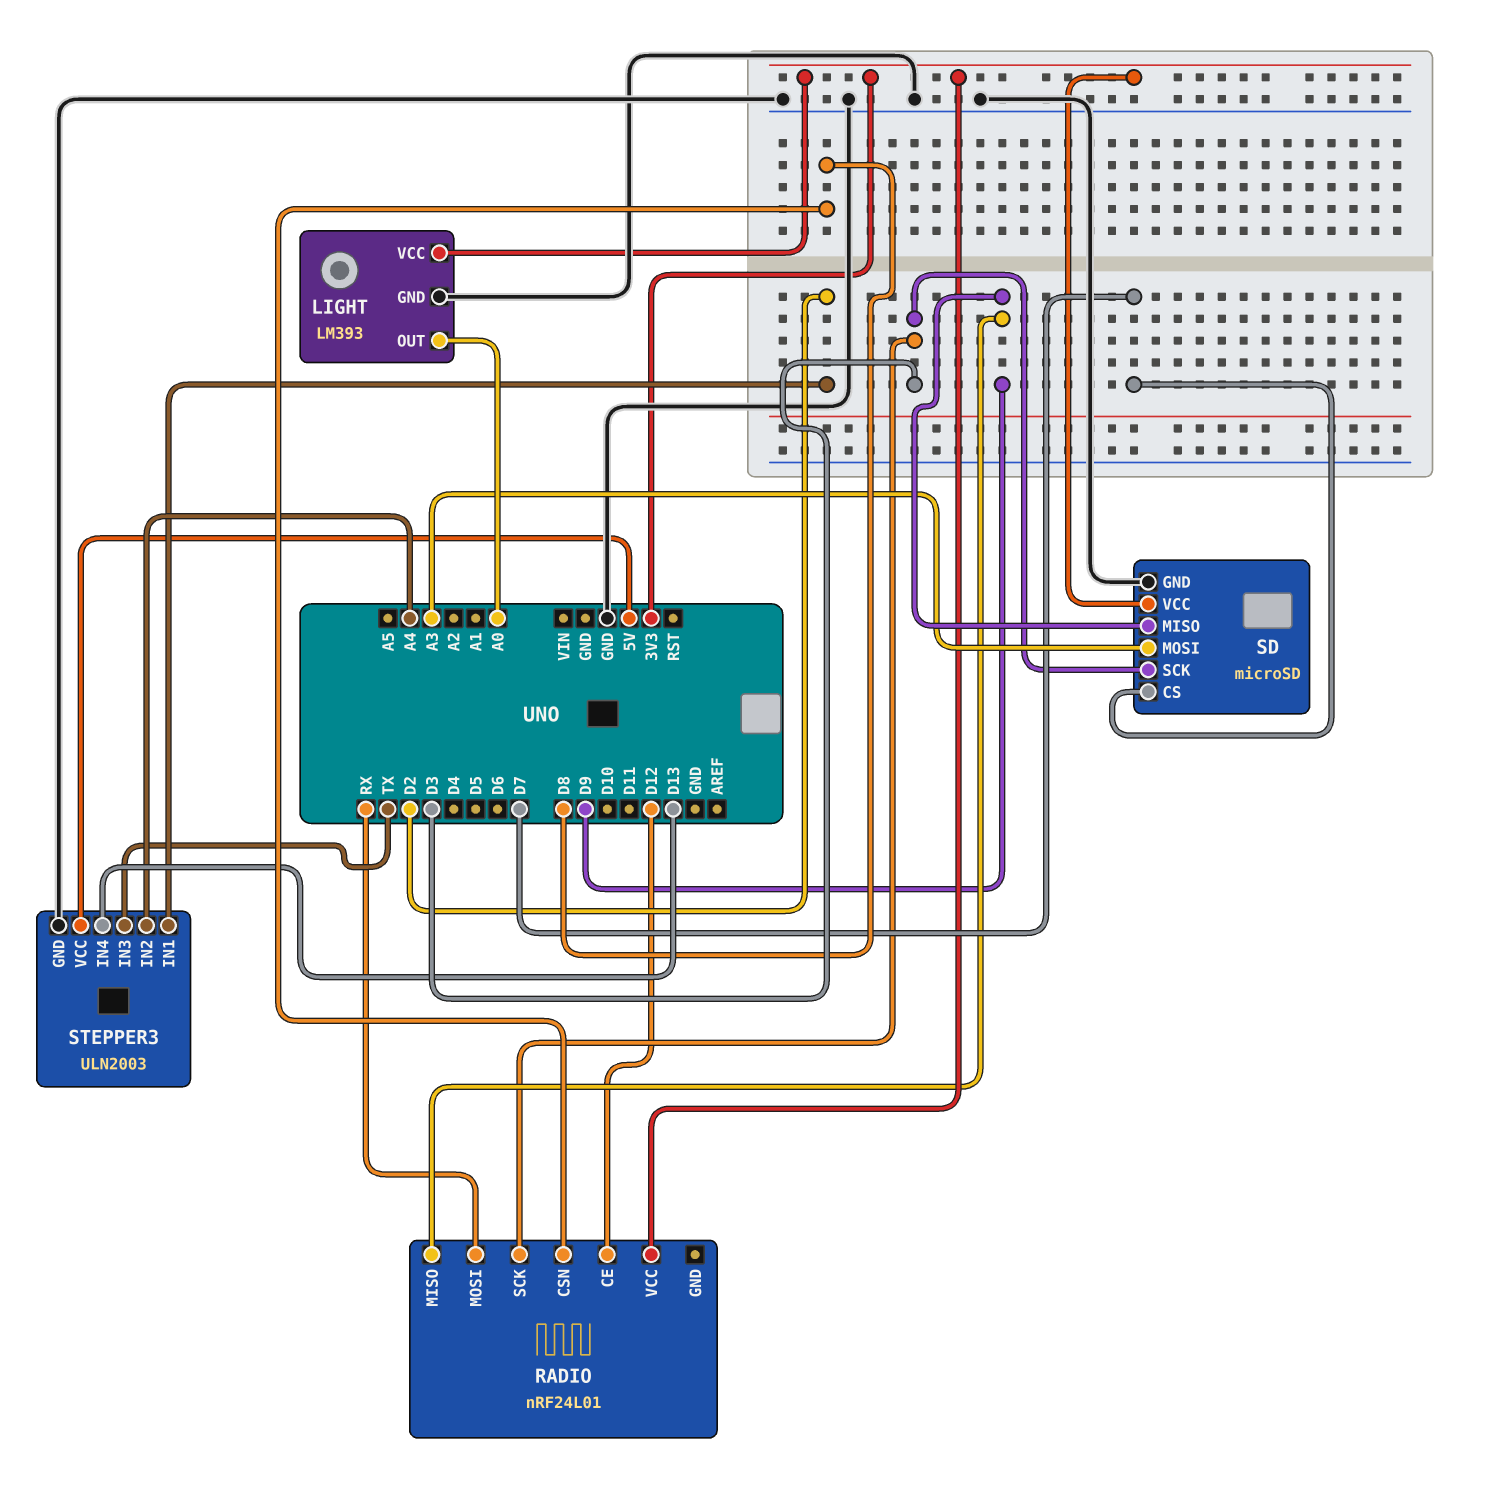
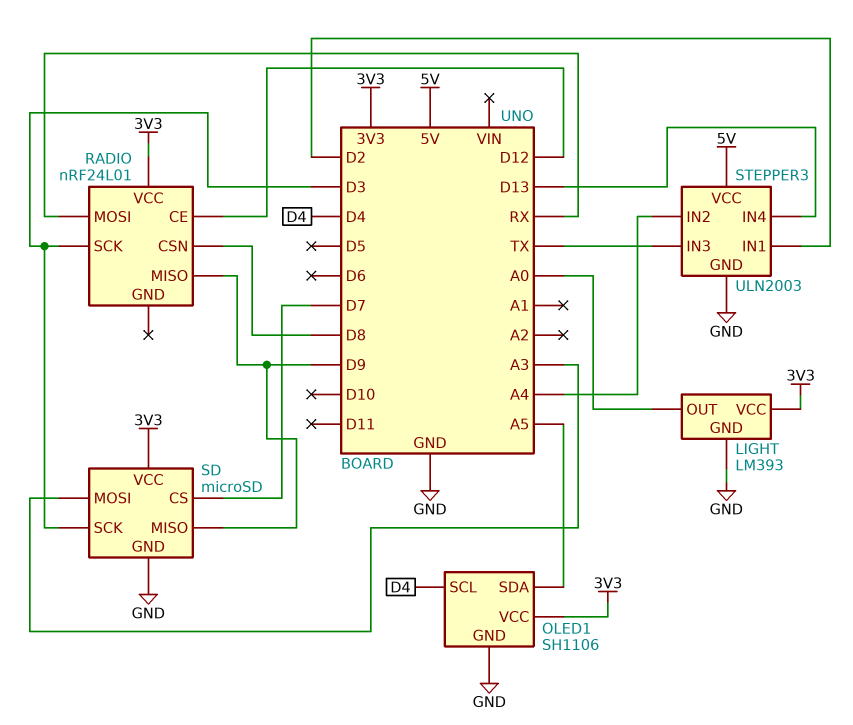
OLED1: none -> SH1106
OLED1 pin GND: none -> GND
OLED1 pin SCL: none -> D4
OLED1 pin SDA: none -> A5
OLED1 pin VCC: none -> 3V3

